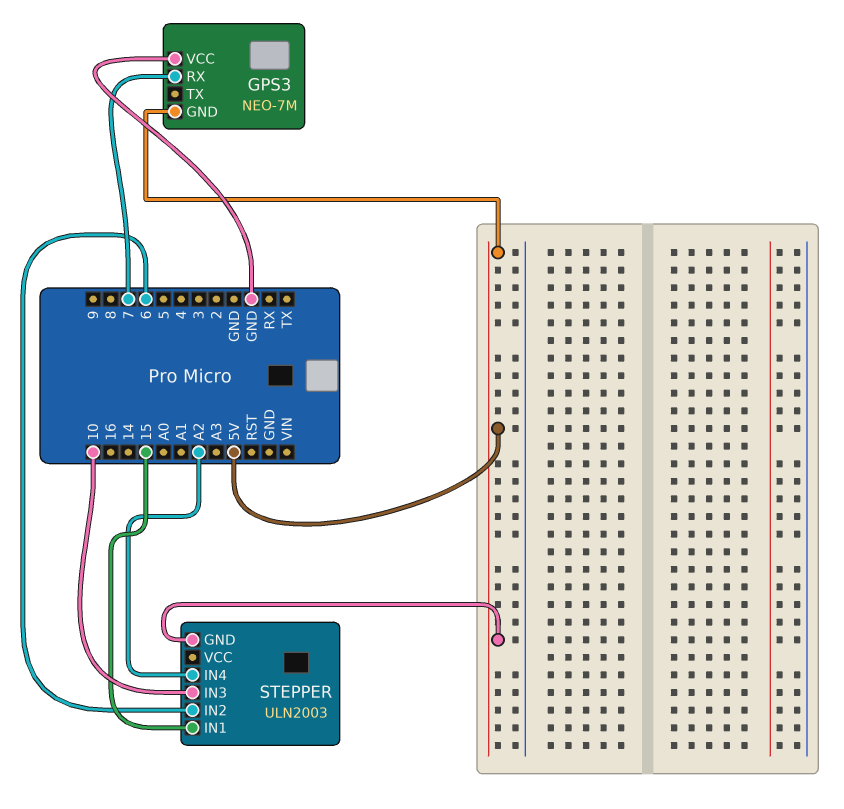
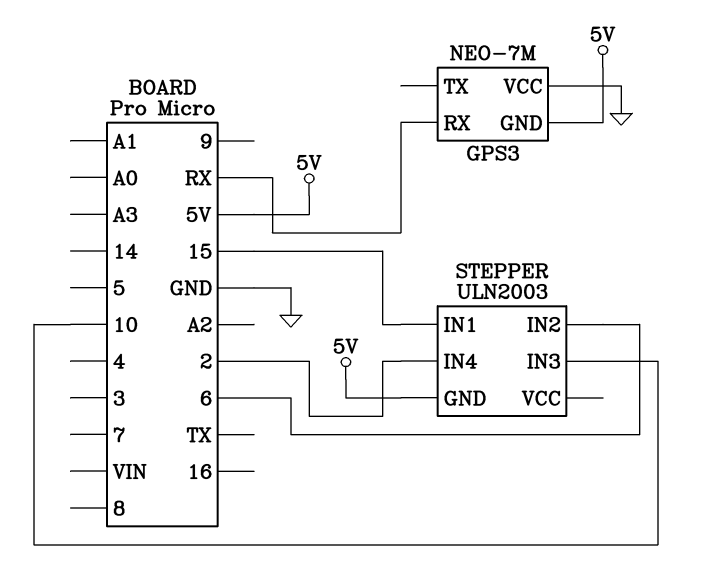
GPS3 pin RX: 7 -> RX
STEPPER pin IN4: A2 -> 2

